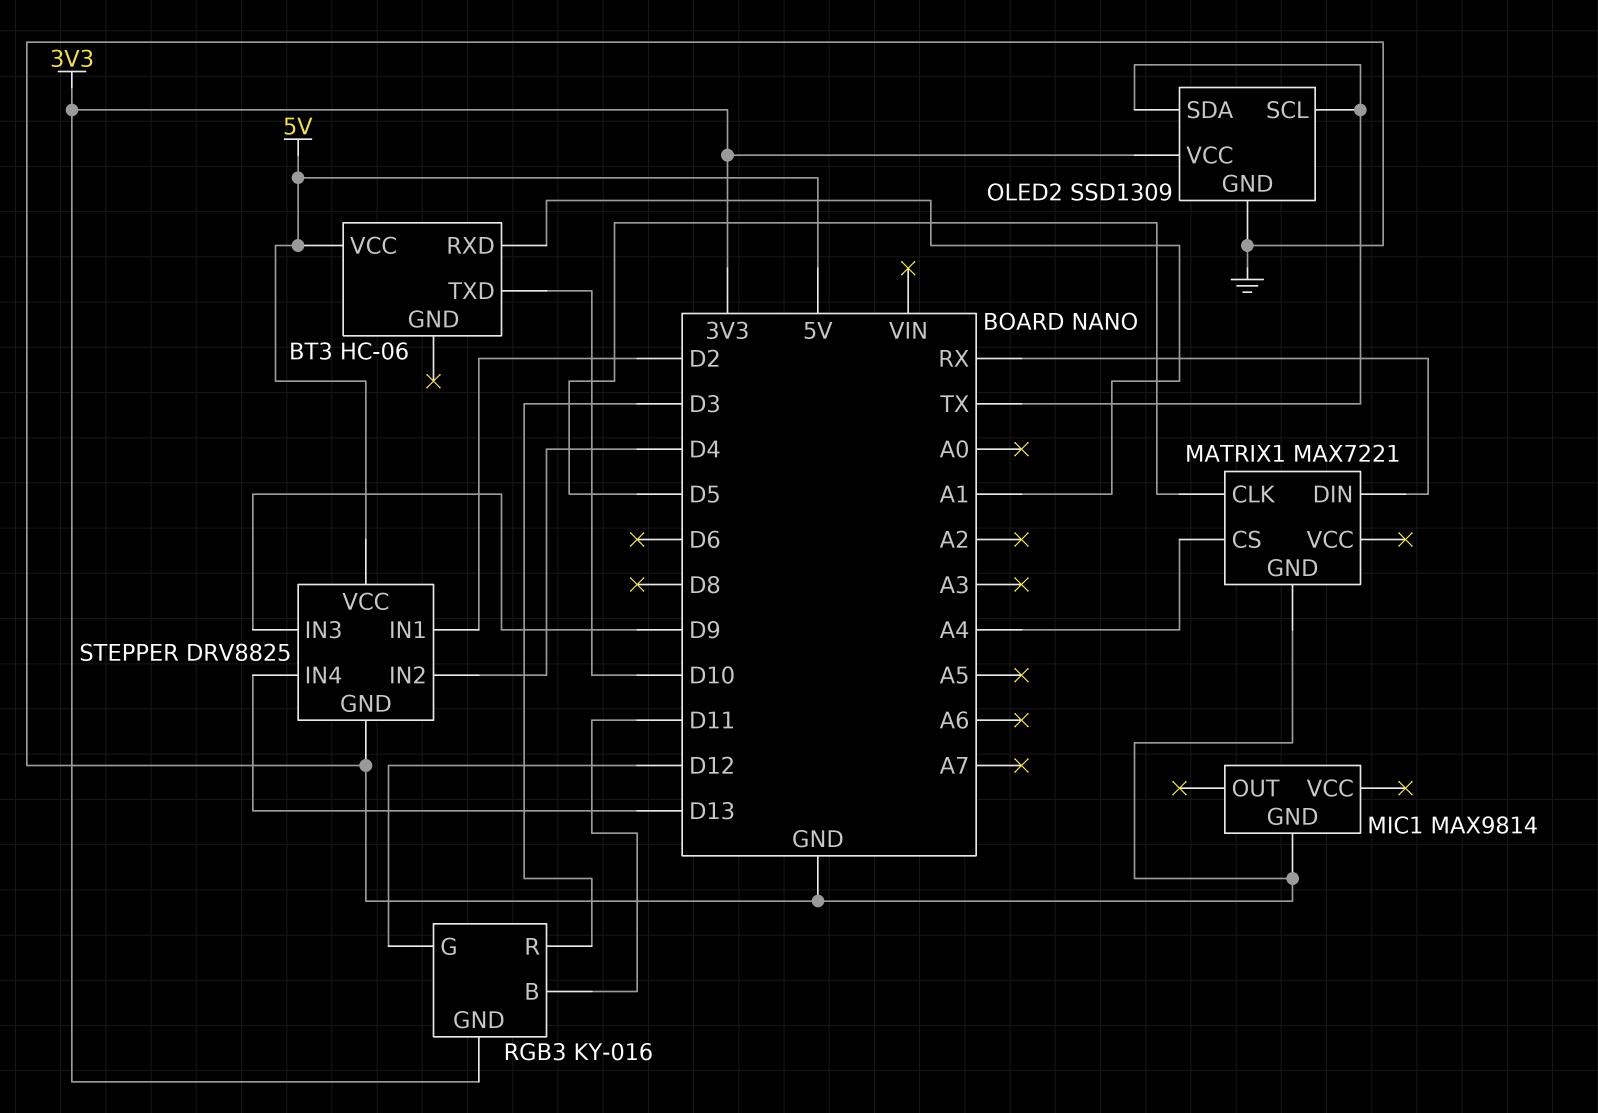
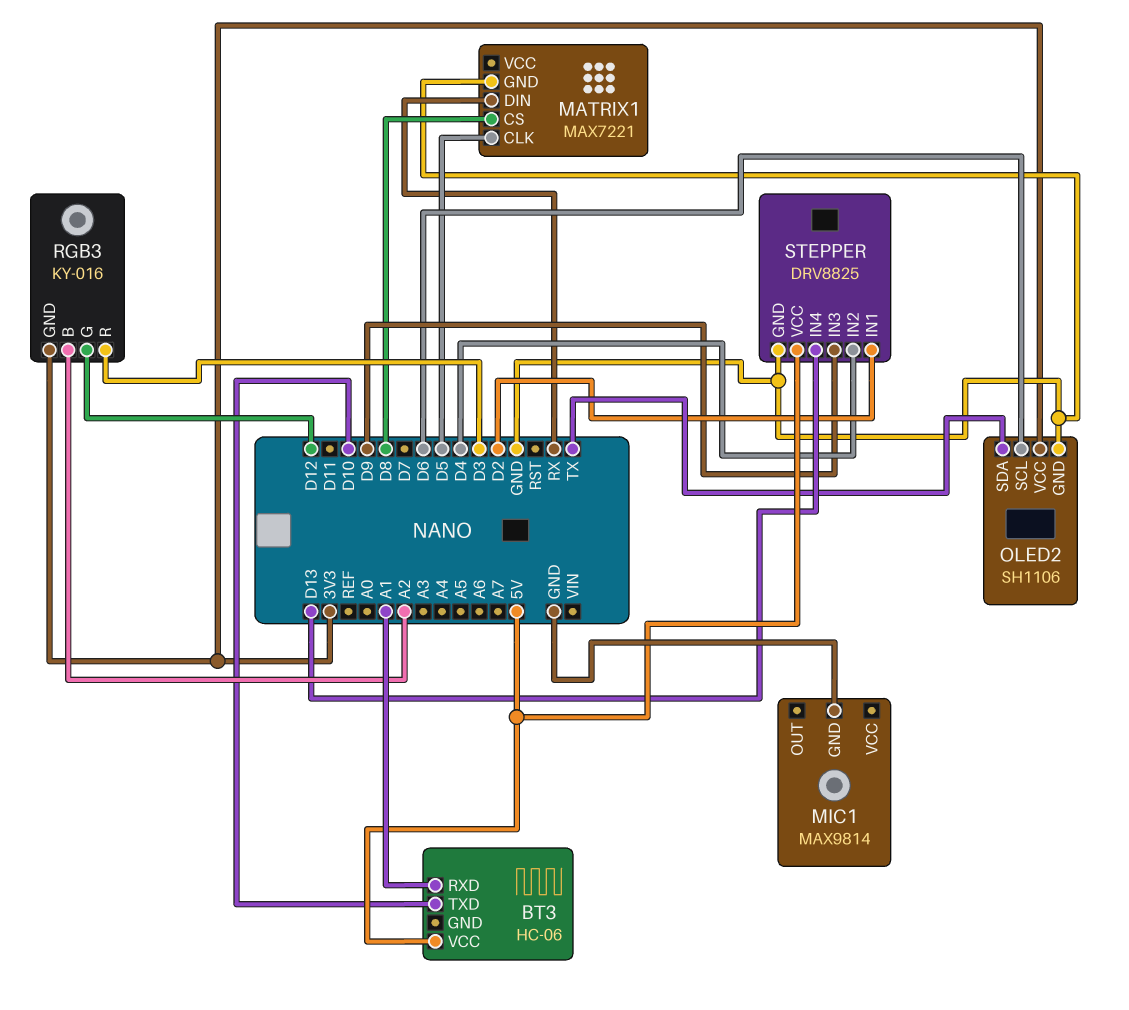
MATRIX1 pin CS: A4 -> D8
OLED2: SSD1309 -> SH1106
OLED2 pin SCL: TX -> D6
RGB3 pin B: D11 -> A2

